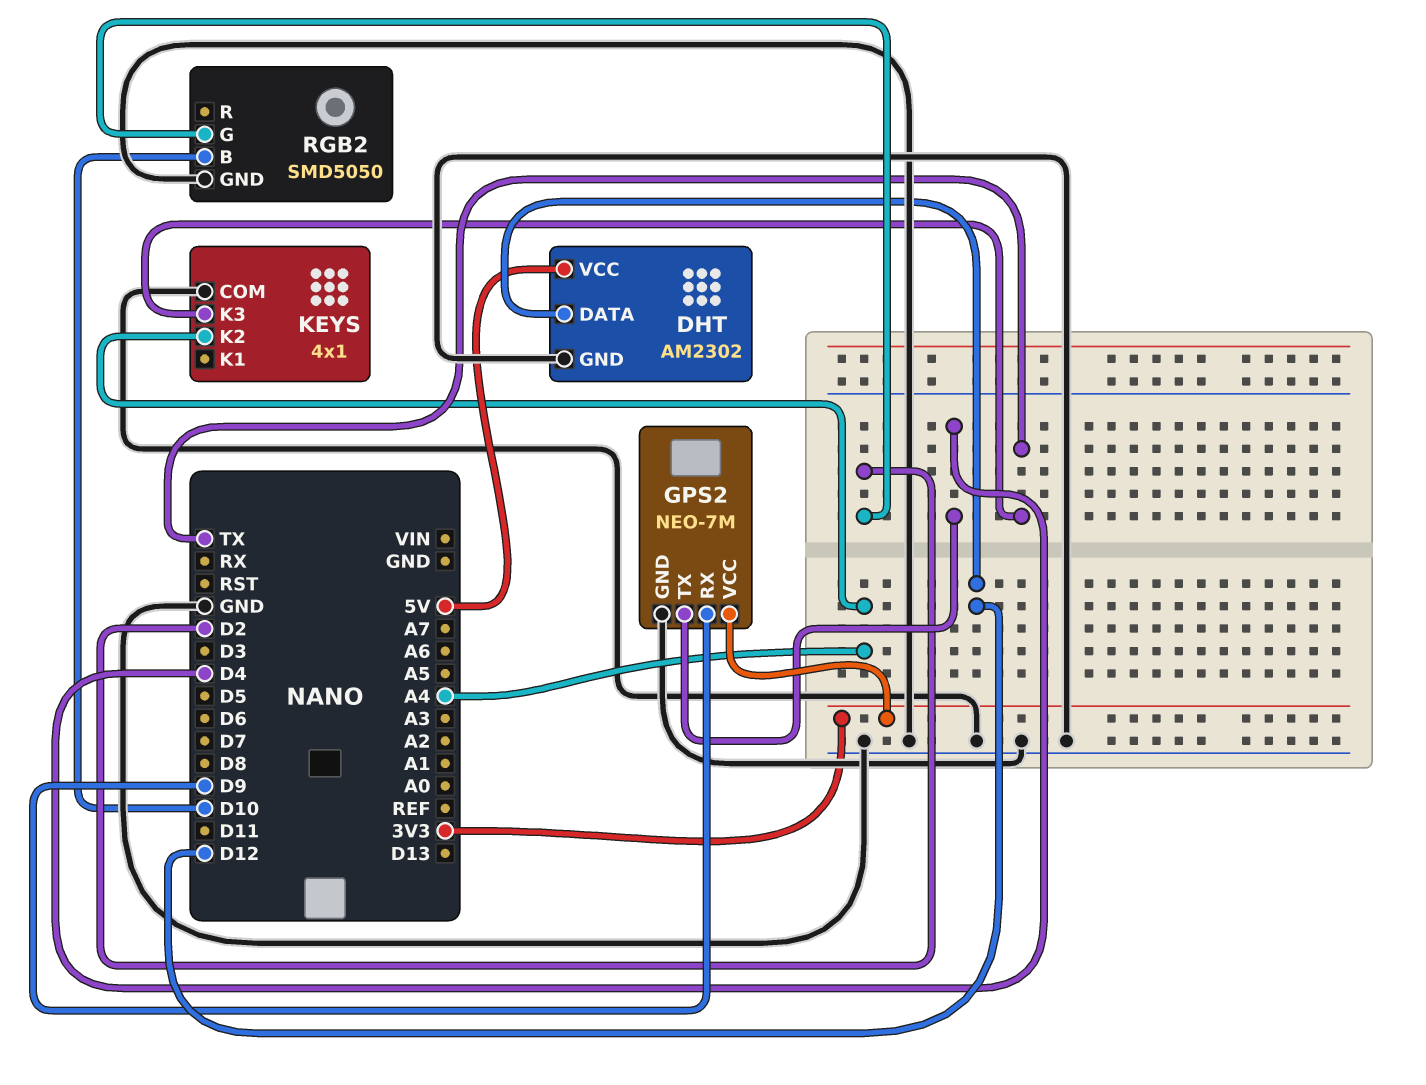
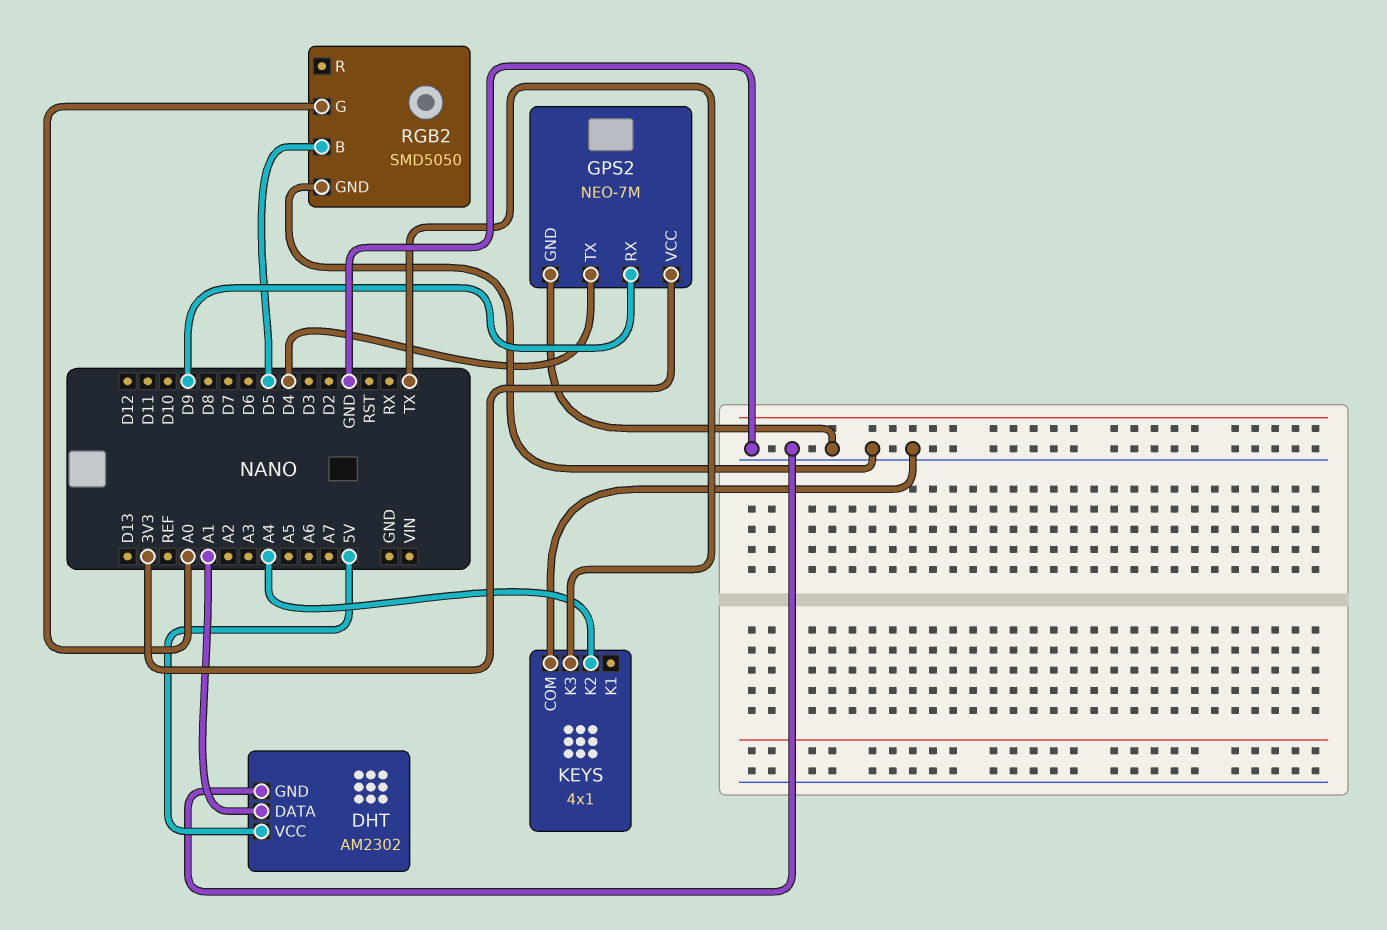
DHT pin DATA: D12 -> A1
RGB2 pin B: D10 -> D5
RGB2 pin G: D2 -> A0

